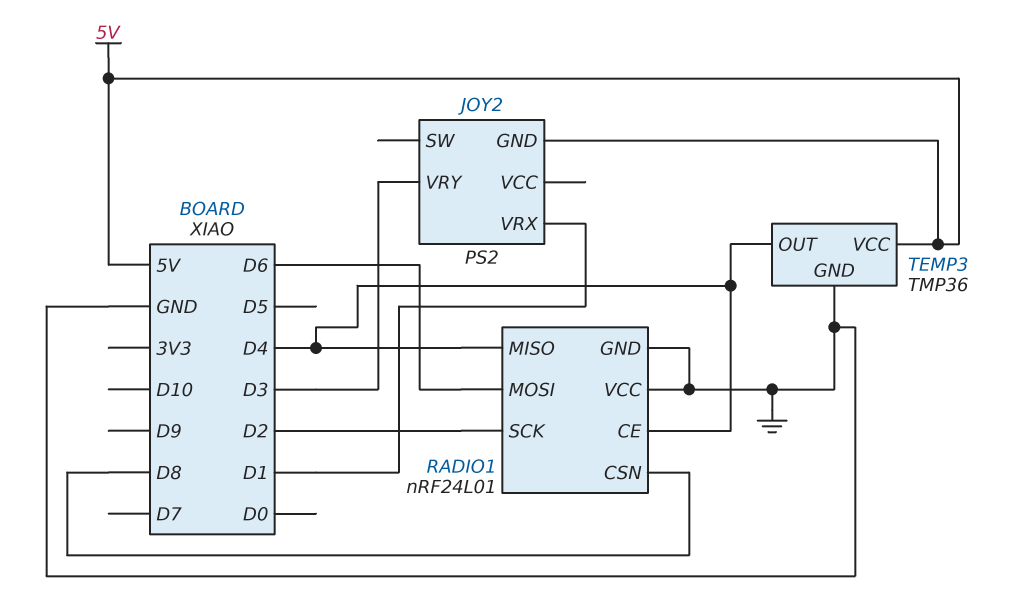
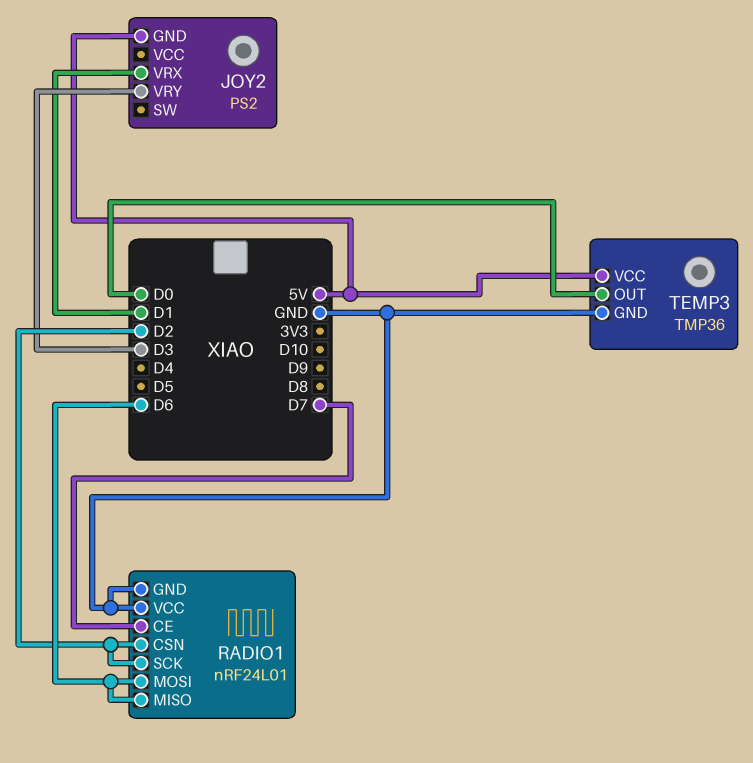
RADIO1 pin CE: D4 -> D7
RADIO1 pin CSN: D8 -> D2
RADIO1 pin MISO: D4 -> D6
TEMP3 pin OUT: D4 -> D0

